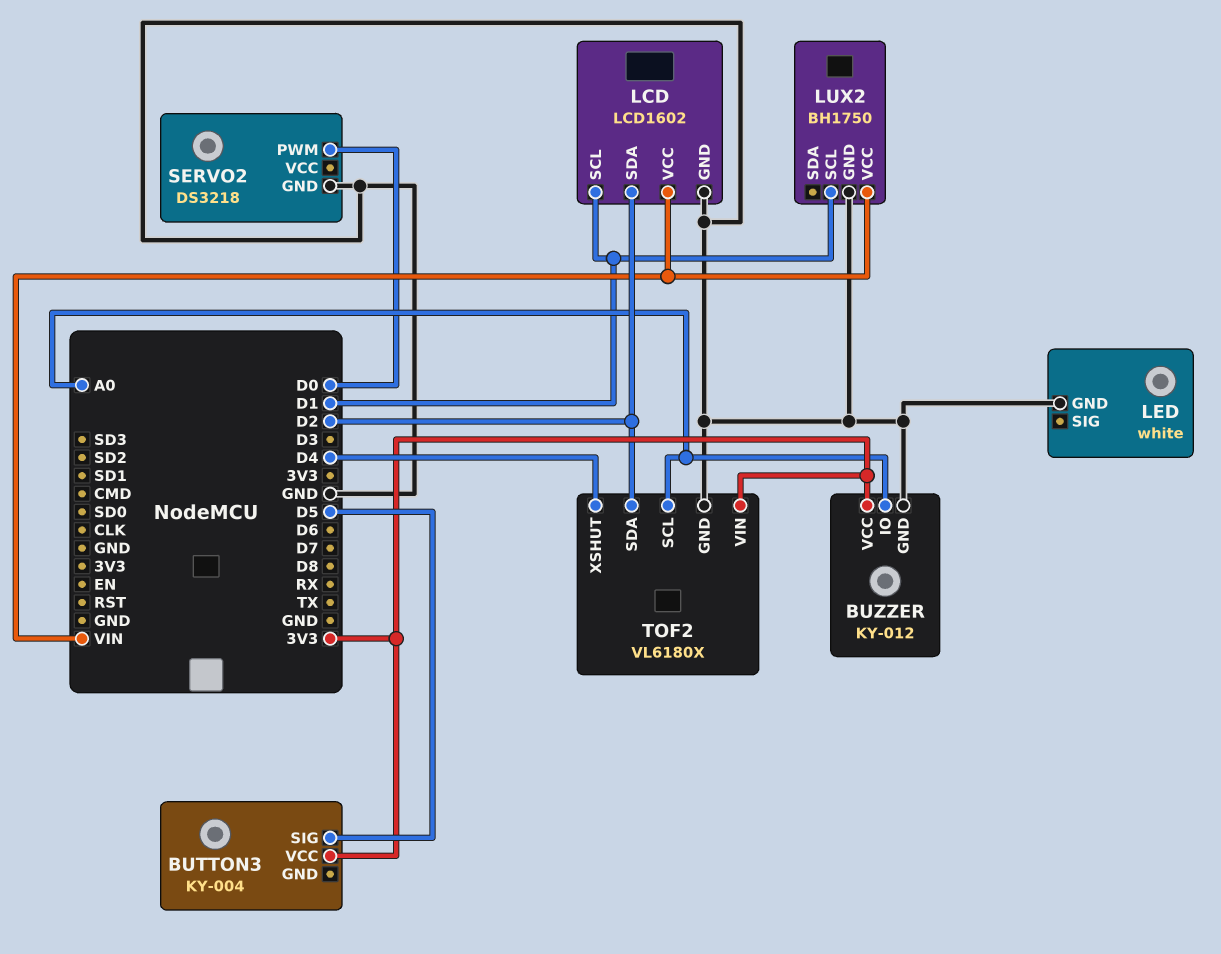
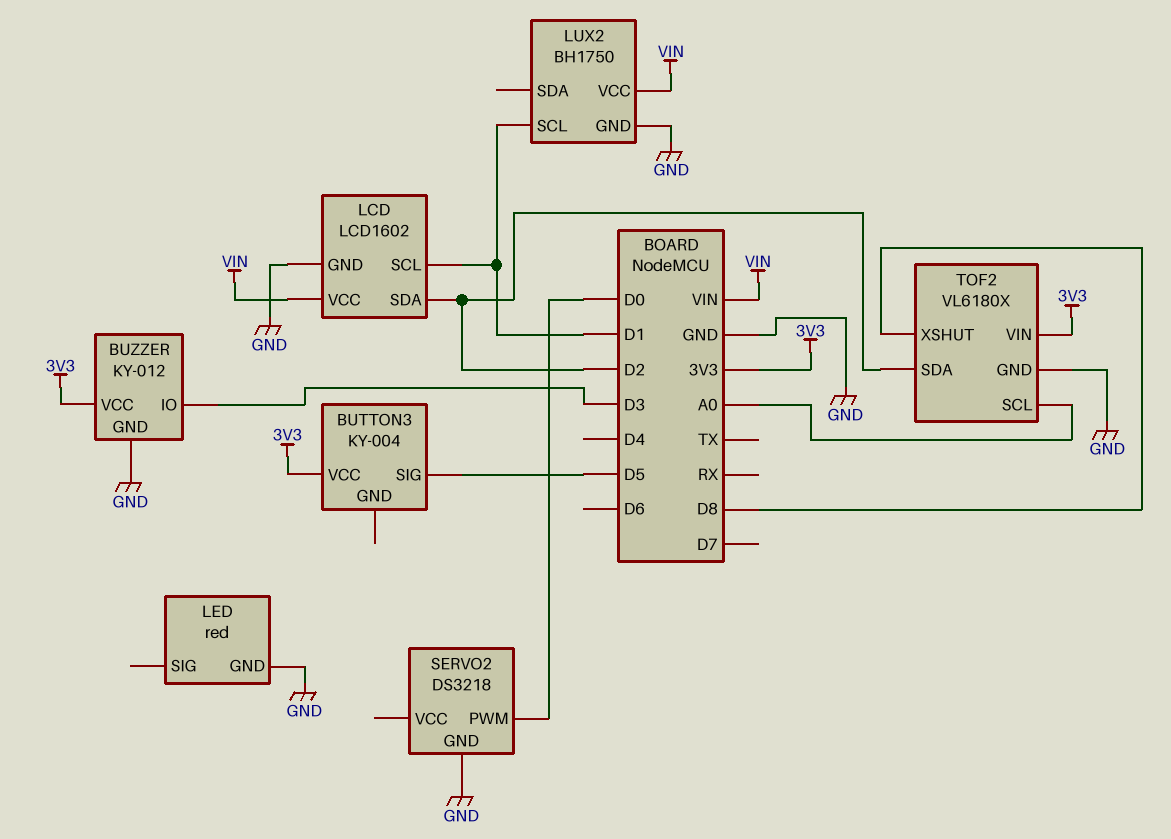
BUZZER pin IO: A0 -> D3
LED: white -> red
TOF2 pin XSHUT: D4 -> D8

